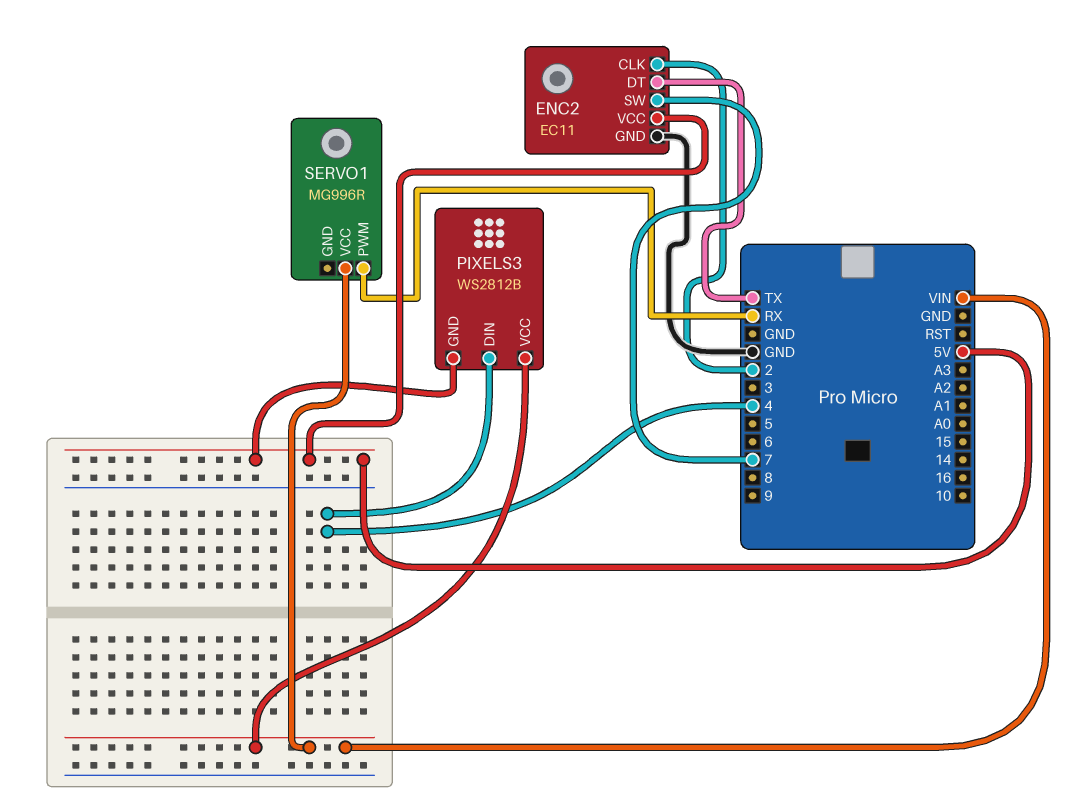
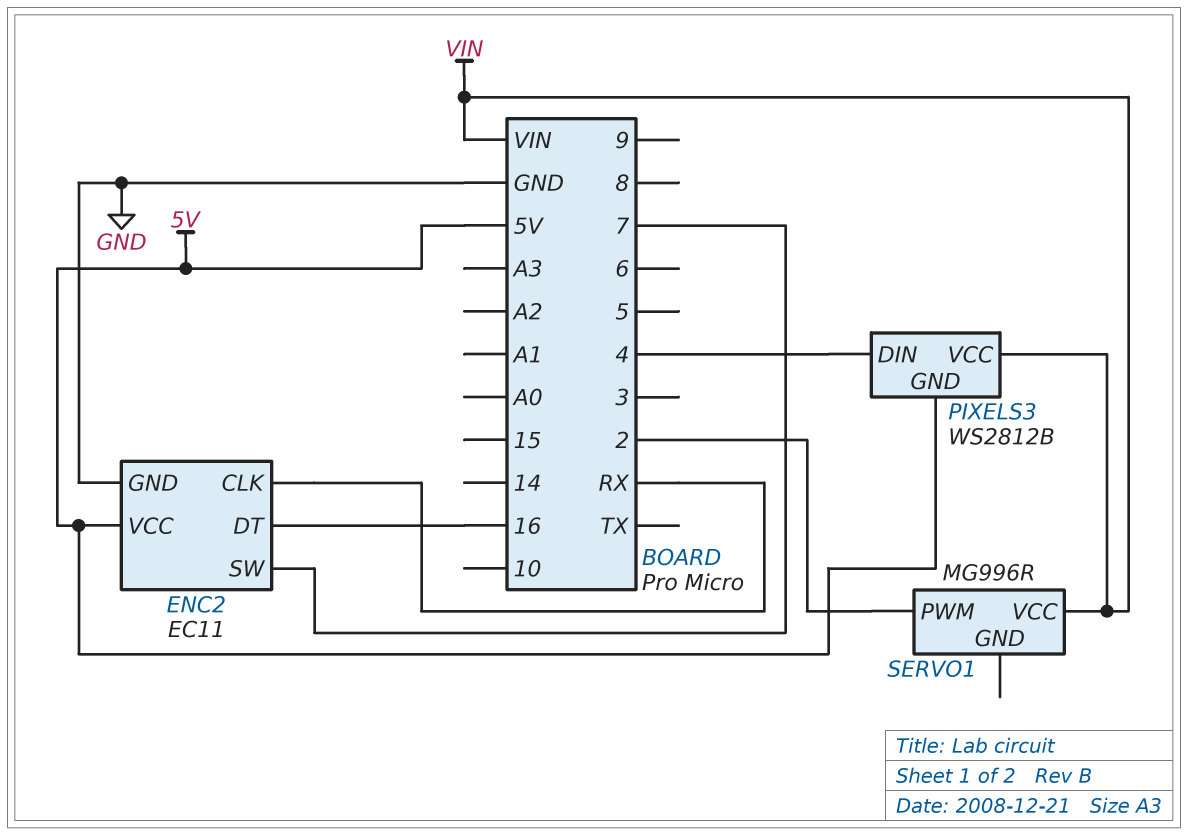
ENC2 pin CLK: 2 -> RX
ENC2 pin DT: TX -> 16
SERVO1 pin PWM: RX -> 2

